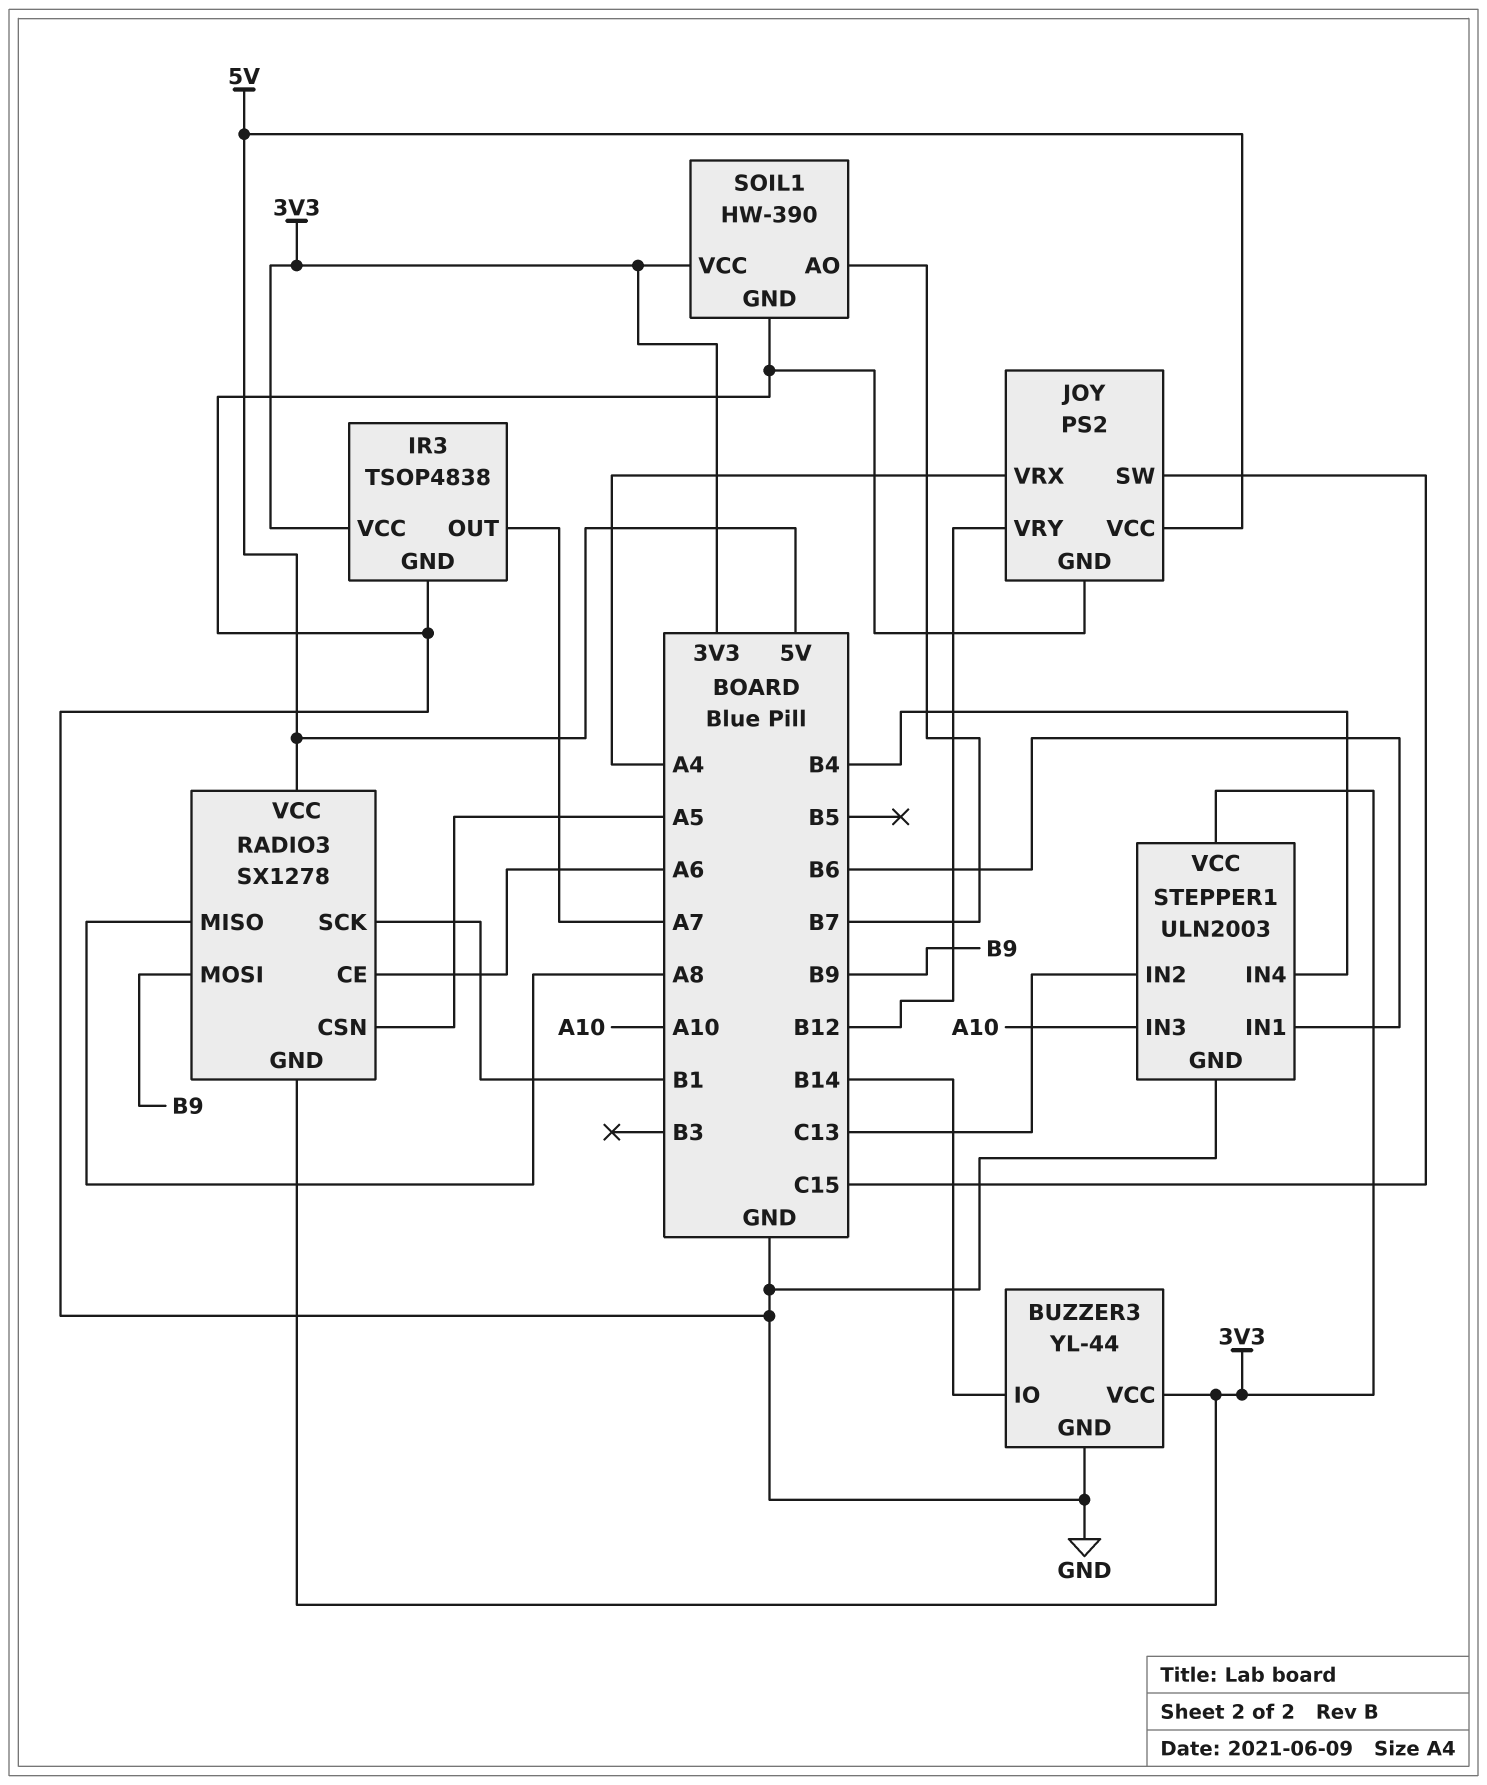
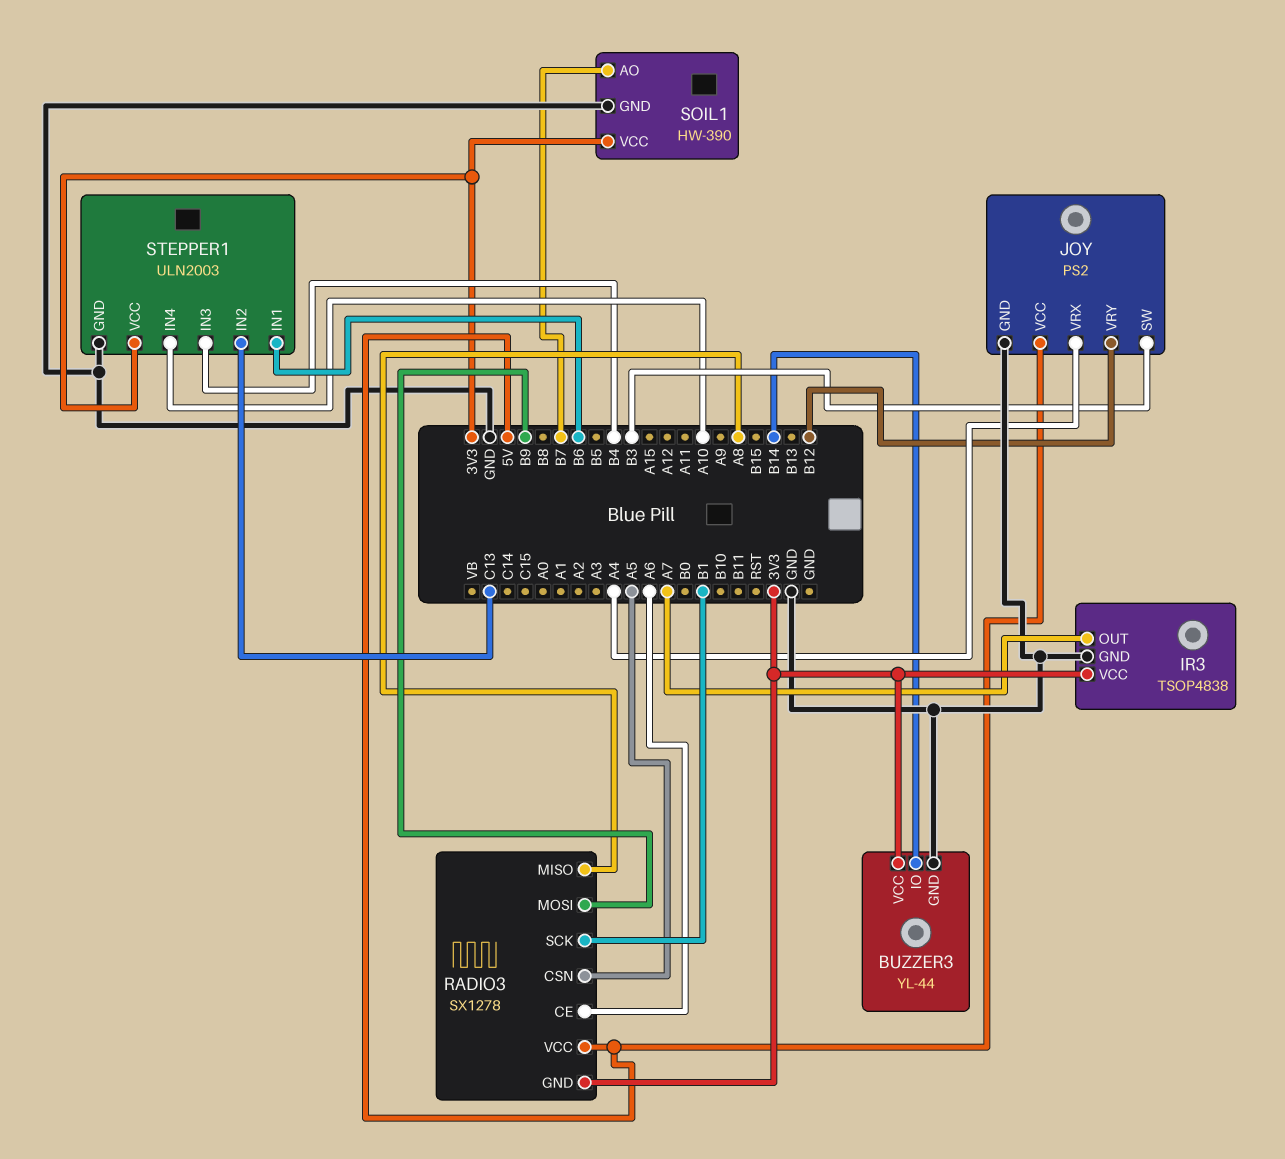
JOY pin SW: C15 -> B3
STEPPER1 pin IN3: A10 -> B4
STEPPER1 pin IN4: B4 -> A10

